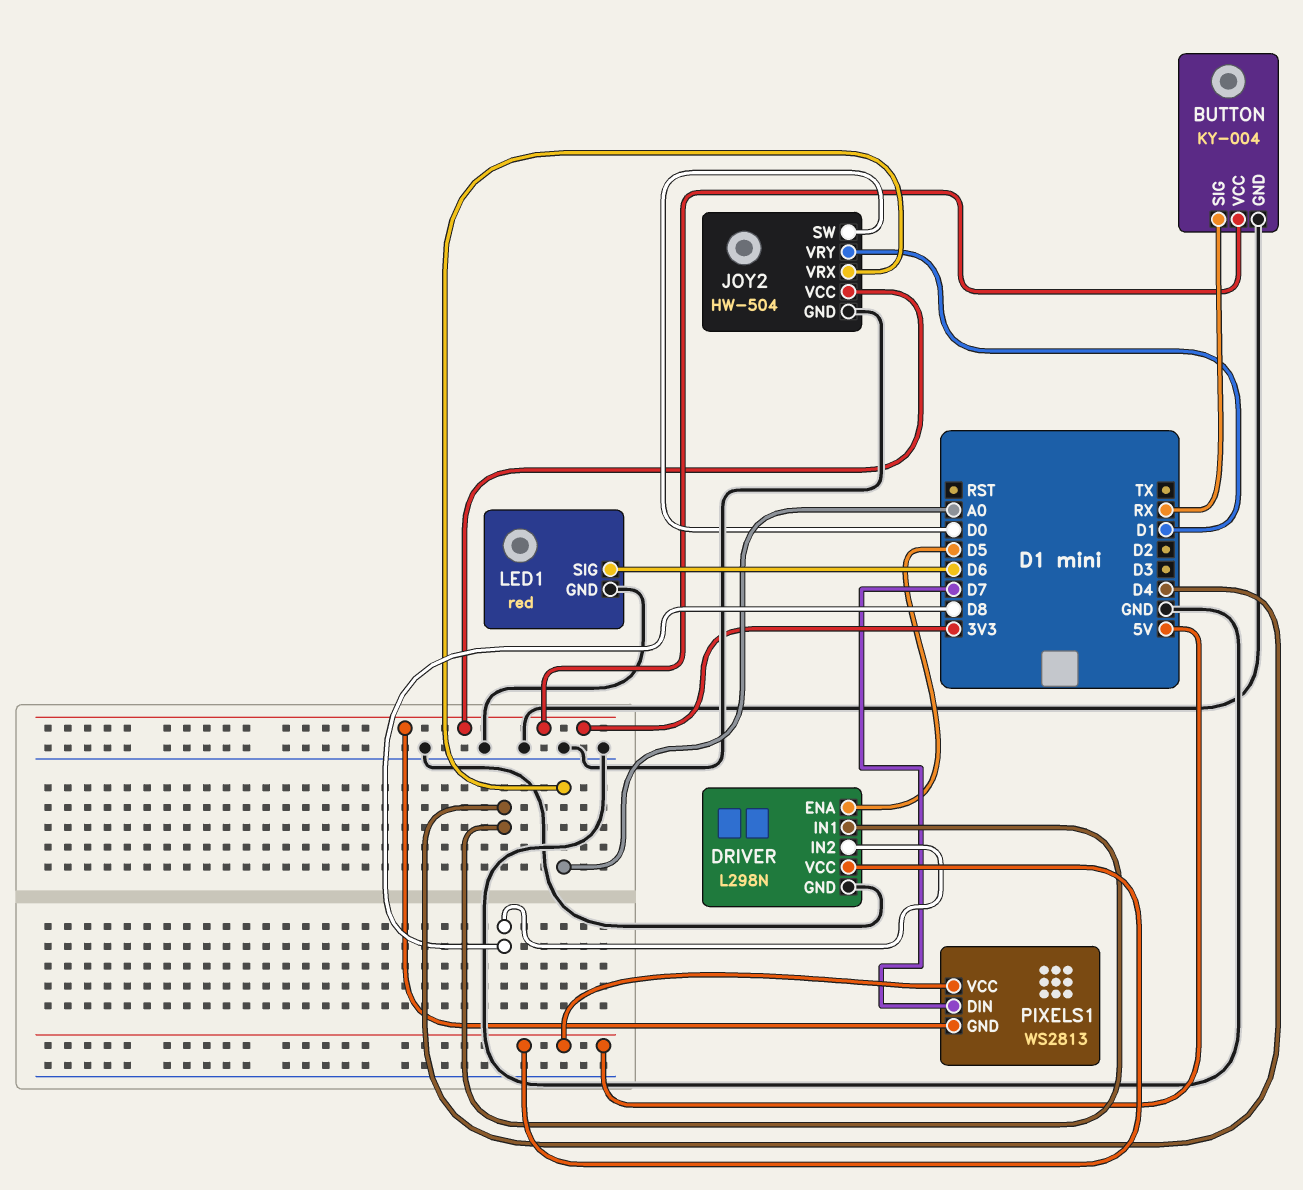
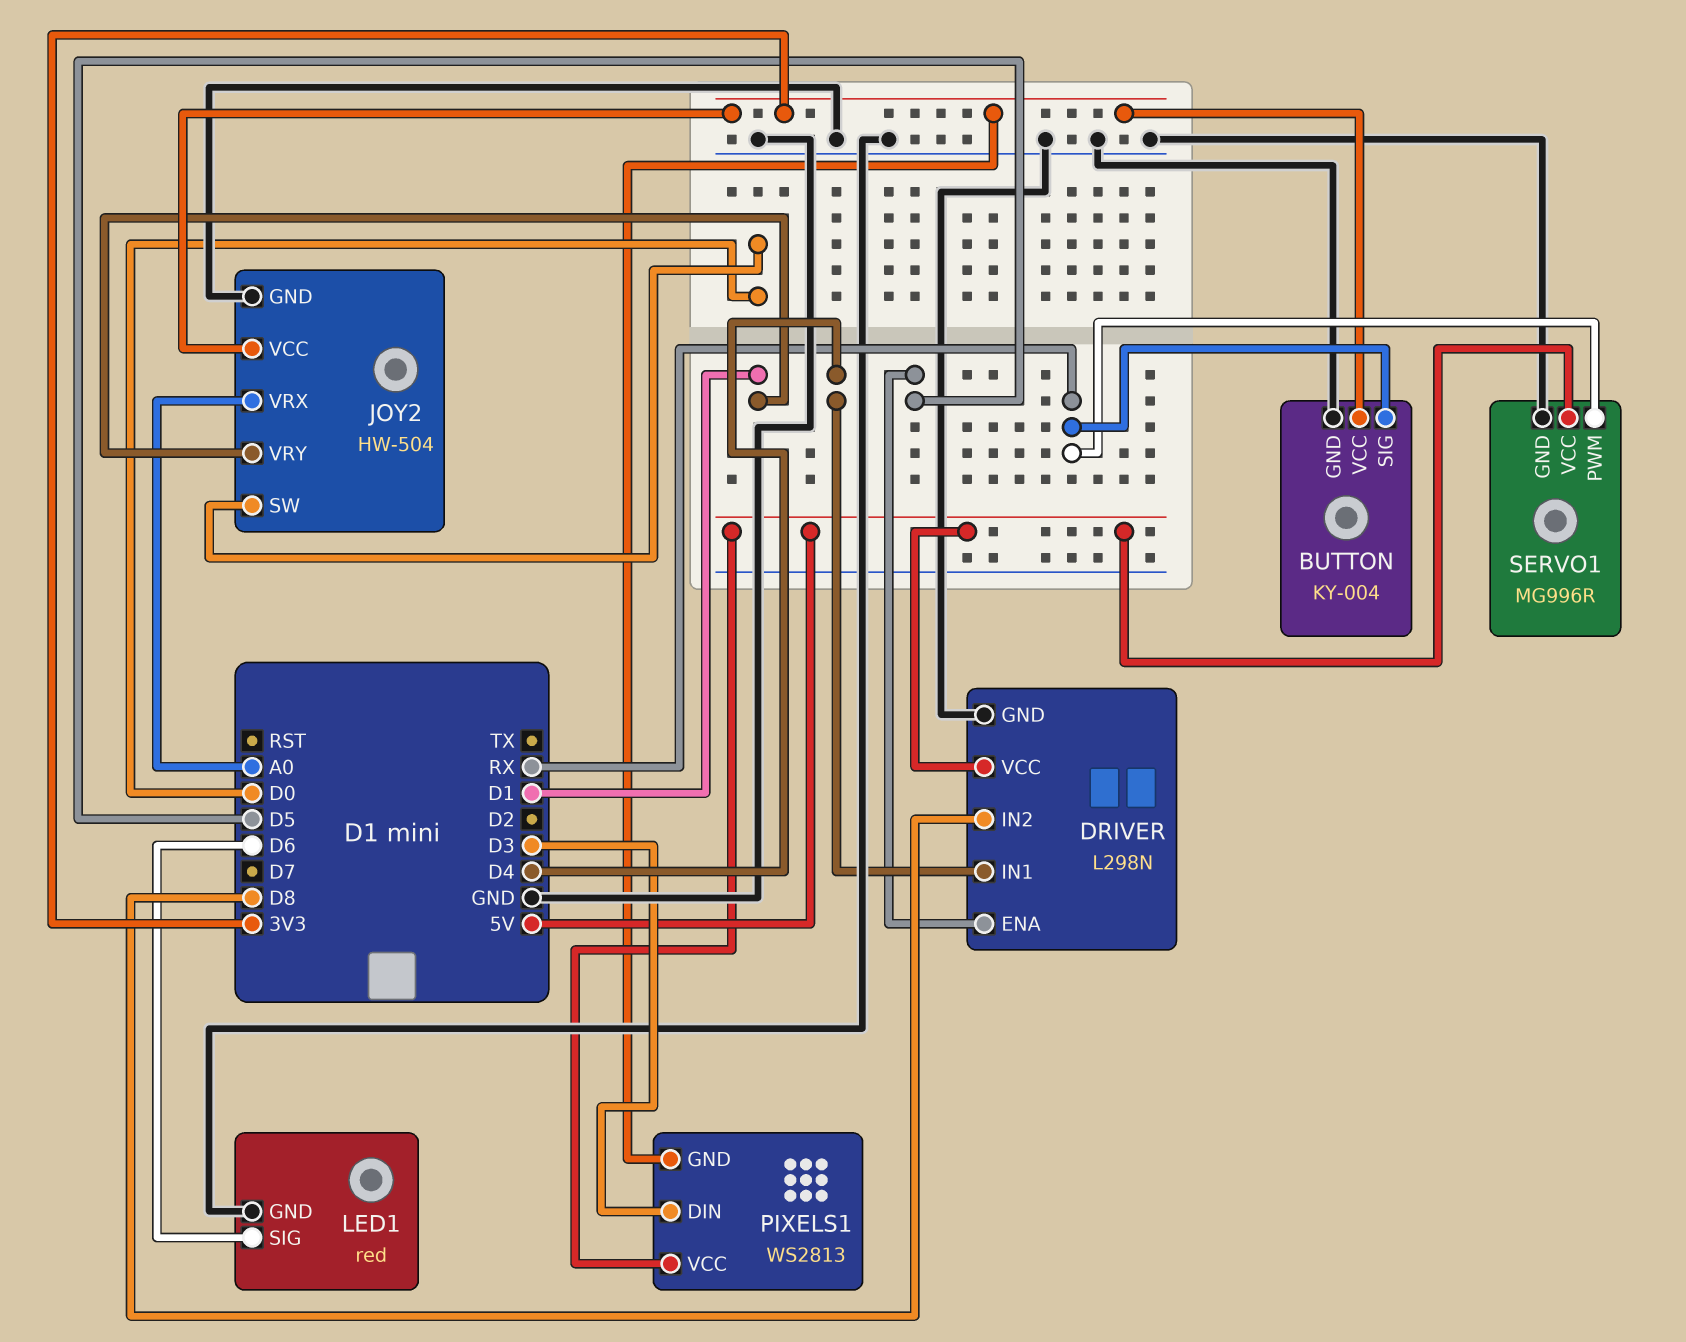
PIXELS1 pin DIN: D7 -> D3
SERVO1: none -> MG996R
SERVO1 pin GND: none -> GND
SERVO1 pin PWM: none -> RX
SERVO1 pin VCC: none -> 5V

